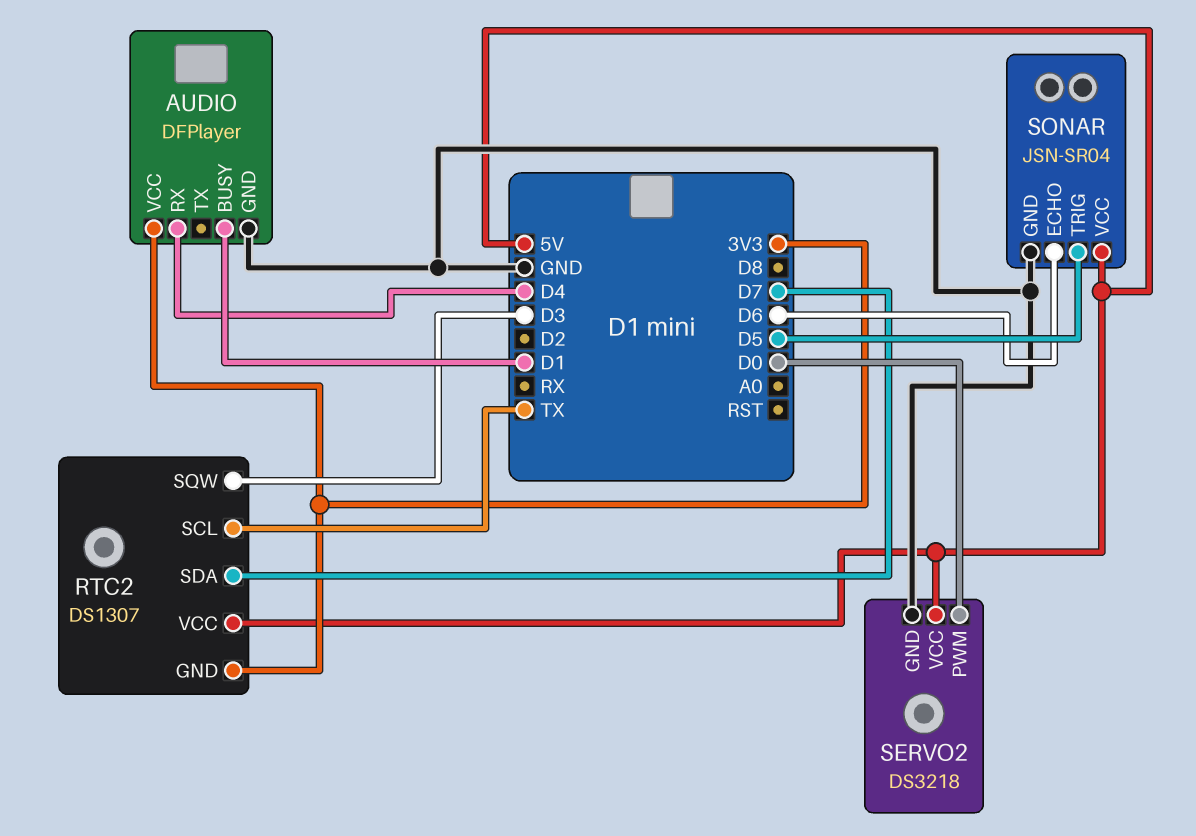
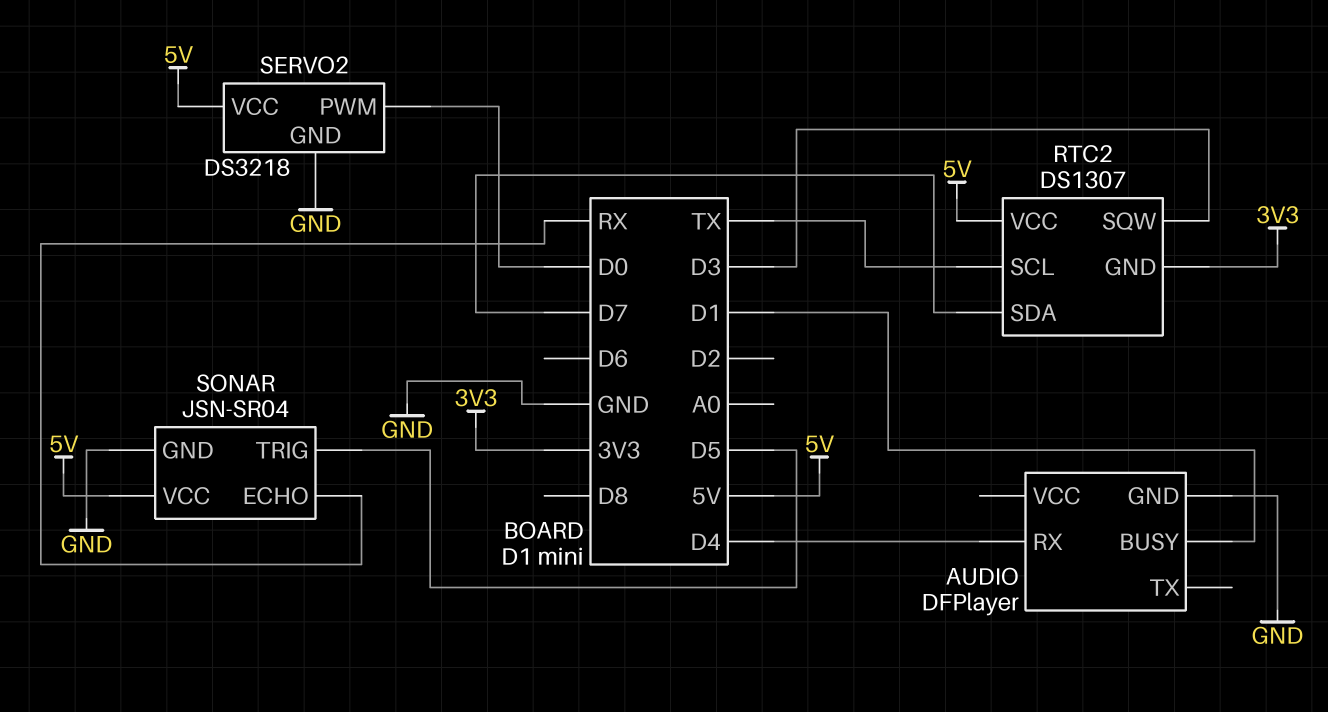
AUDIO pin VCC: 3V3 -> none
SONAR pin ECHO: D6 -> RX

